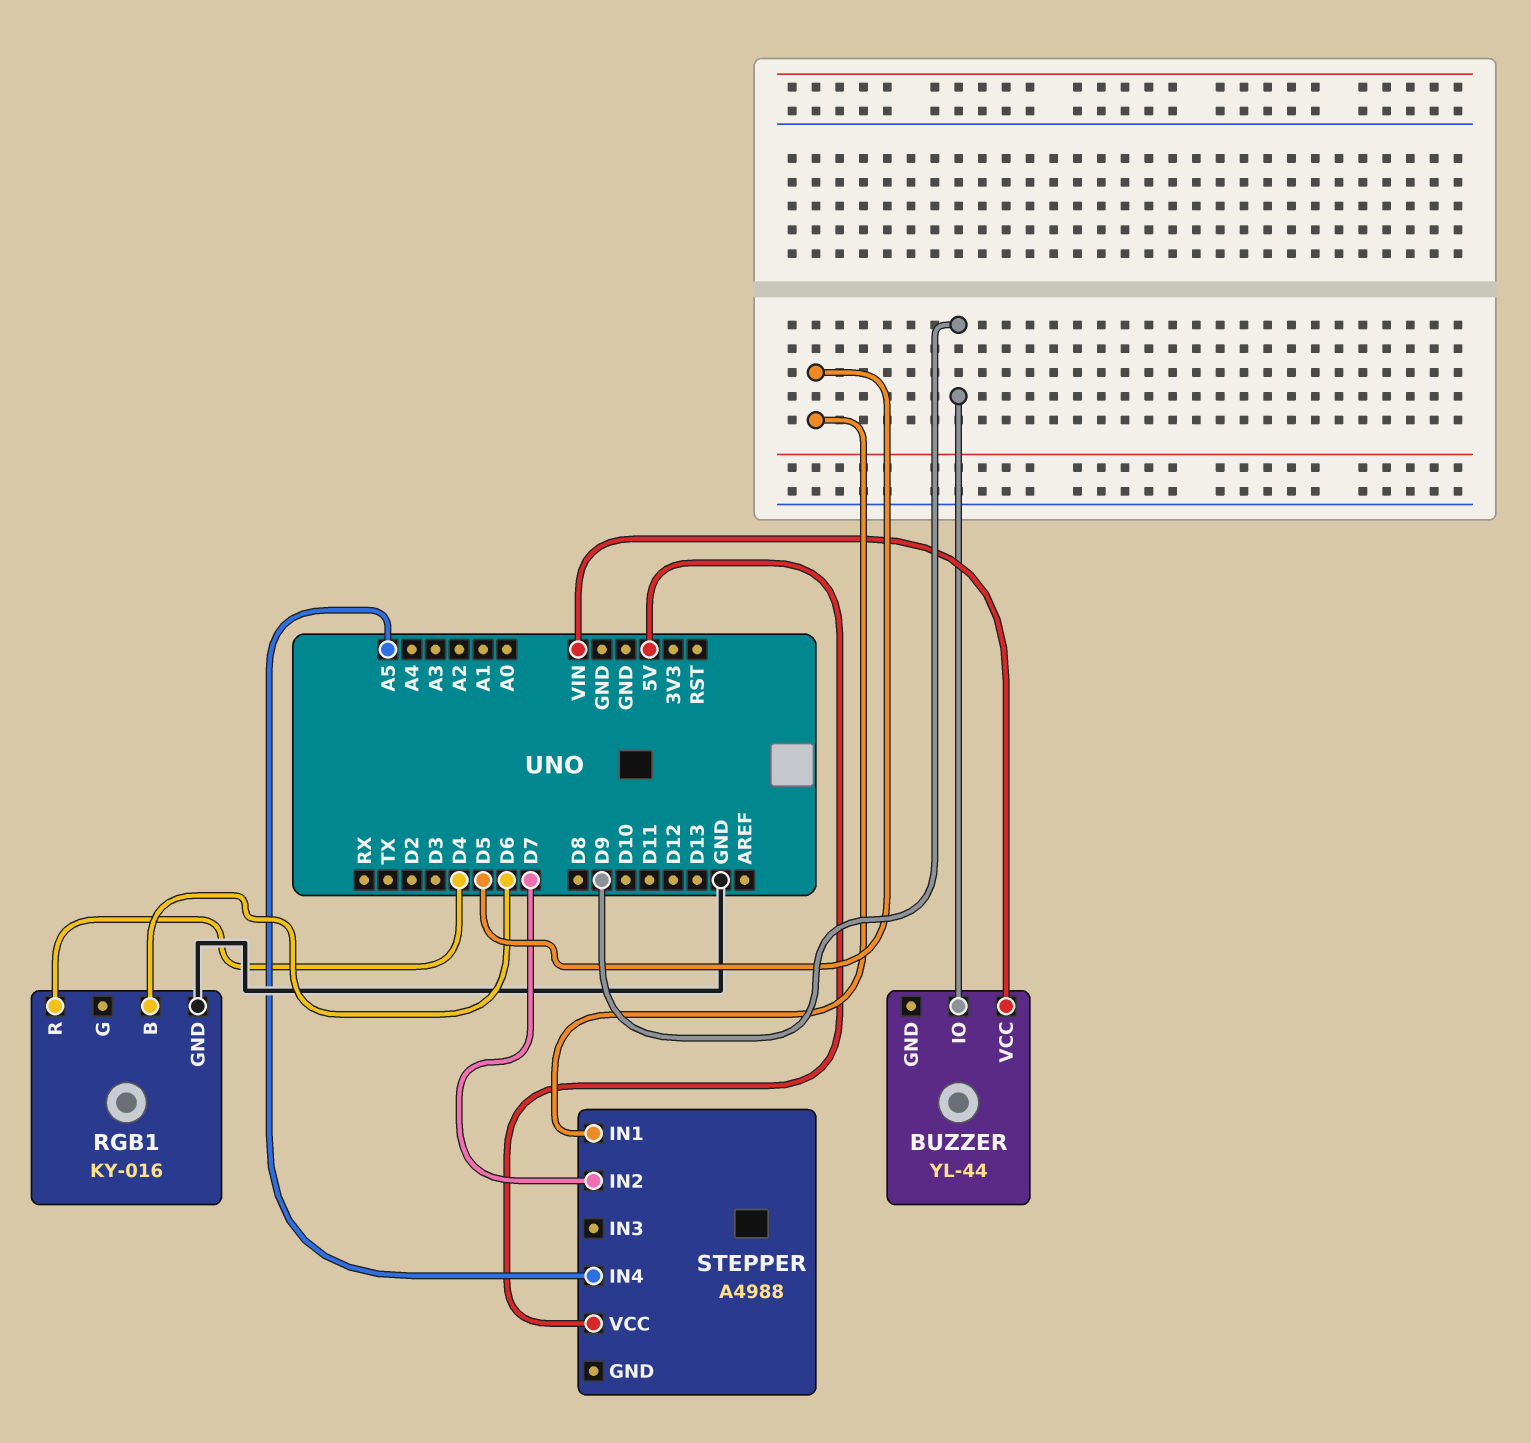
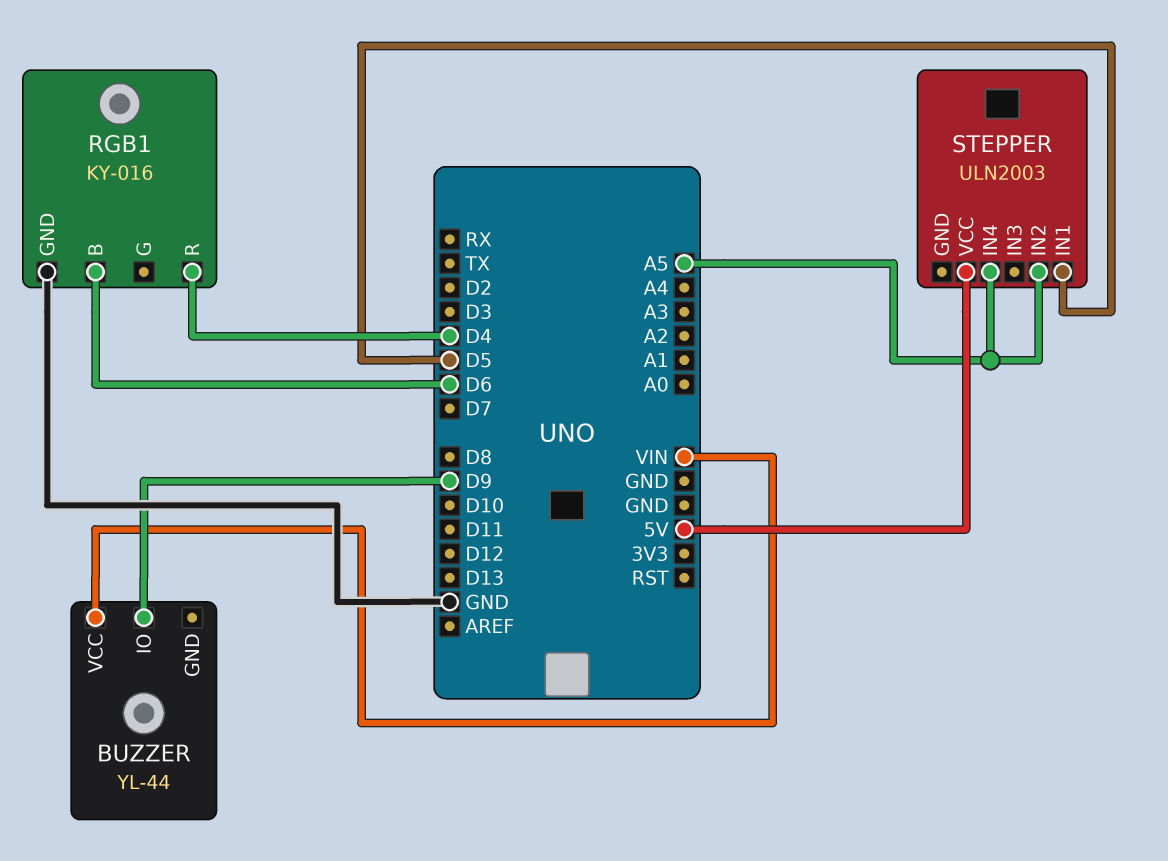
STEPPER: A4988 -> ULN2003
STEPPER pin IN2: D7 -> A5

